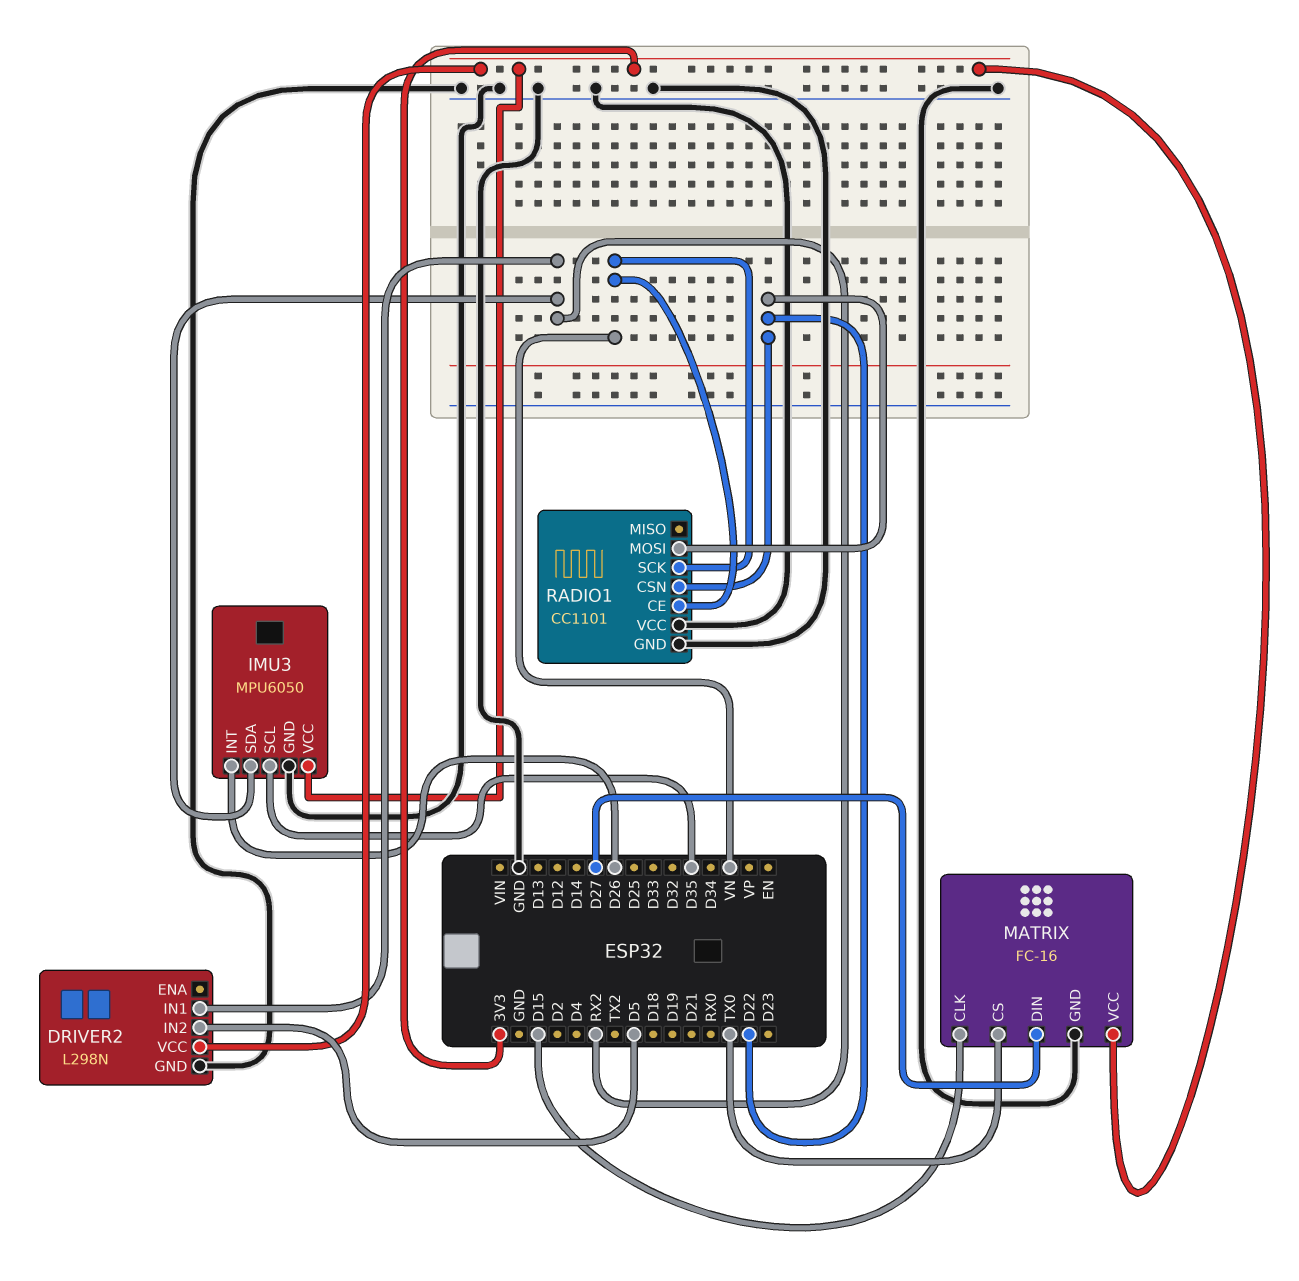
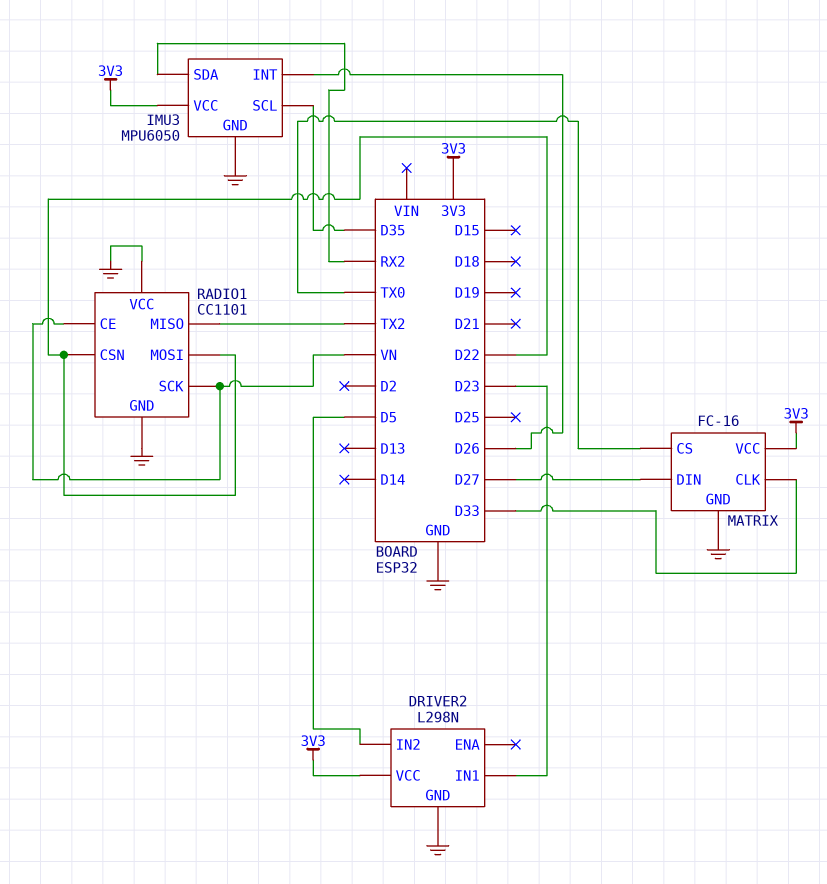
DRIVER2 pin IN1: RX2 -> D23
MATRIX pin CLK: D15 -> D33
RADIO1 pin MISO: none -> TX2

